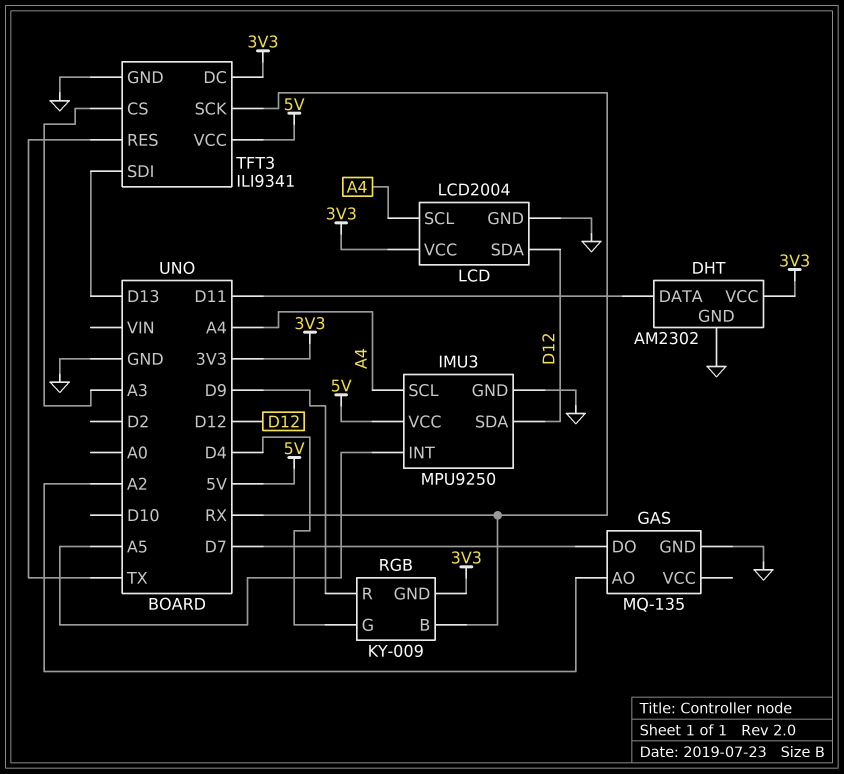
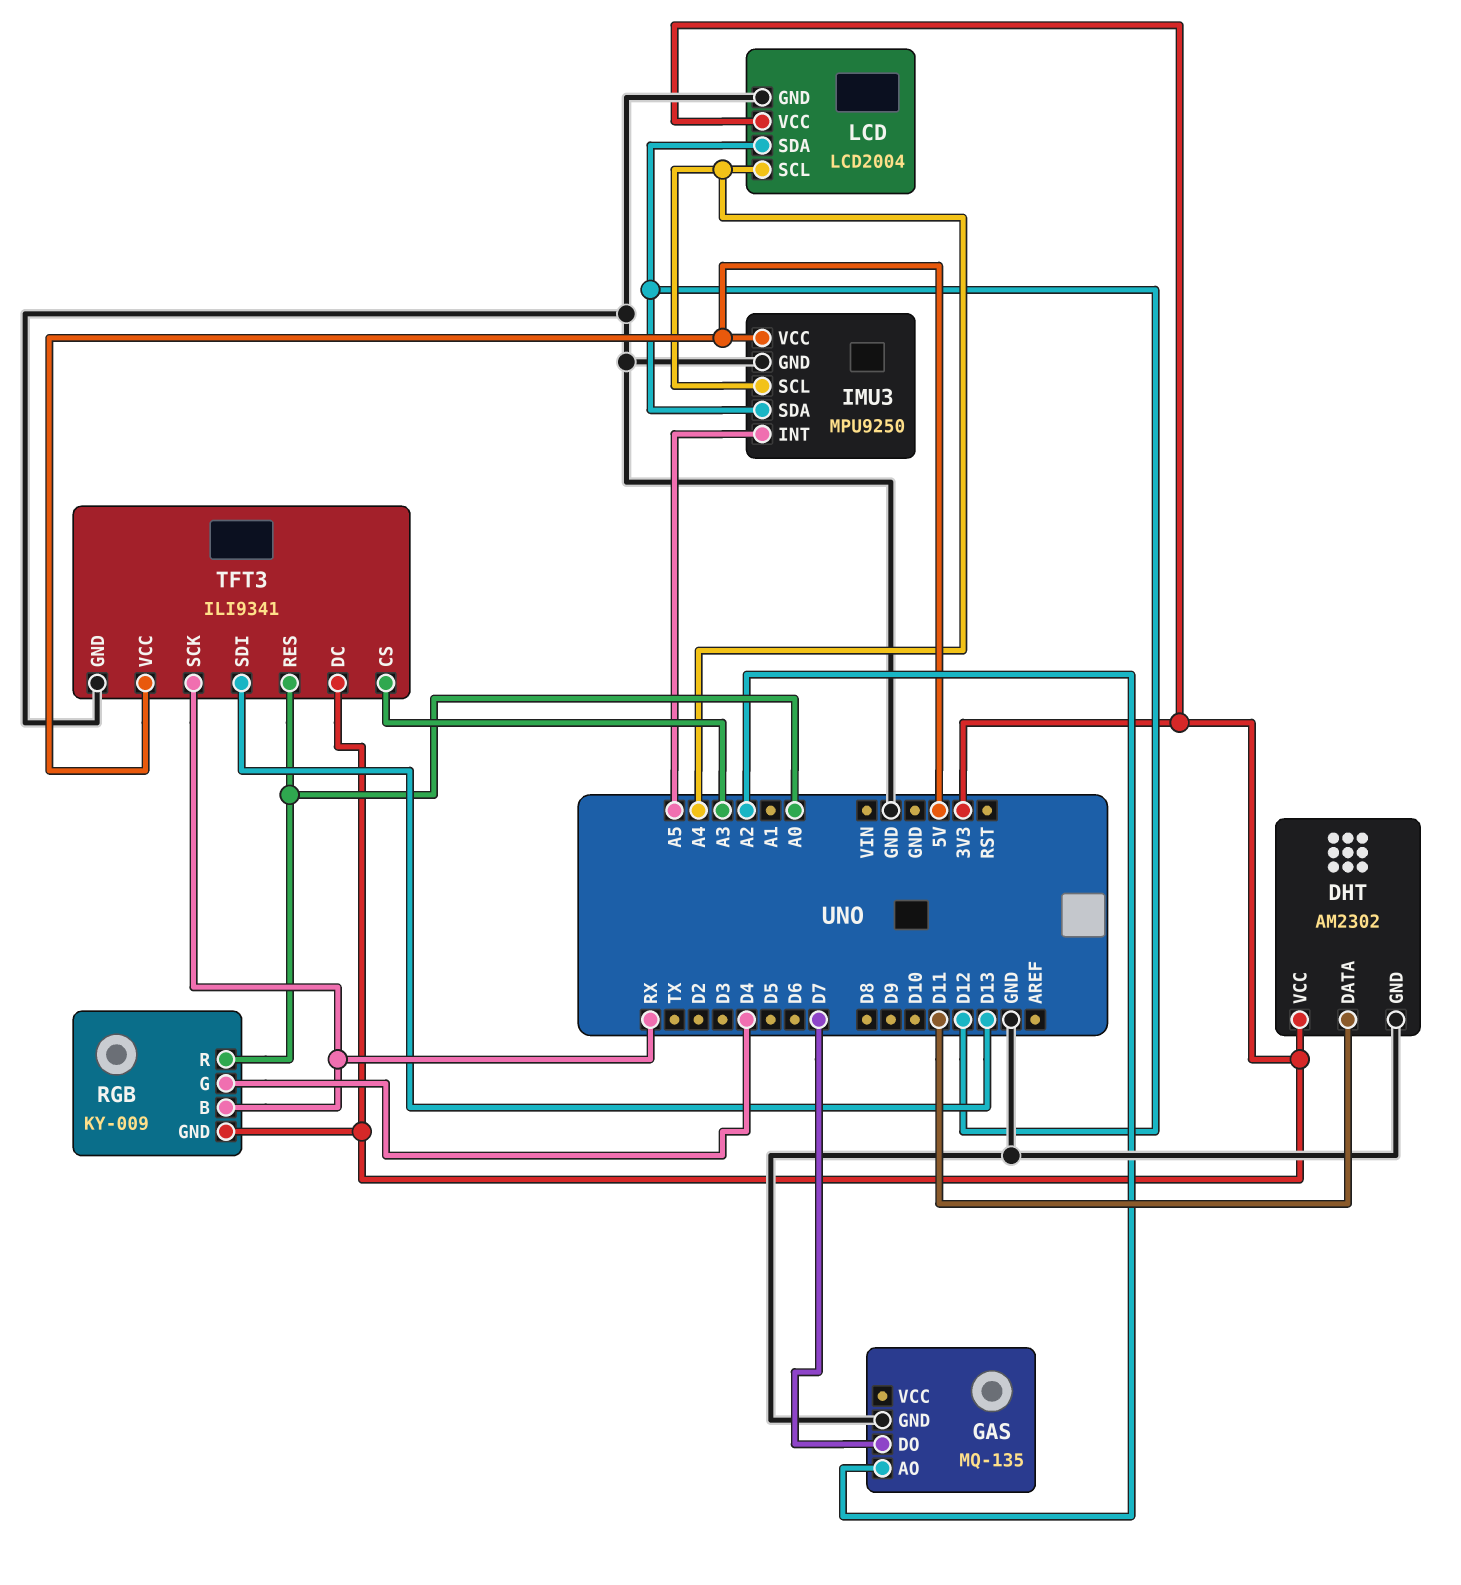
RGB pin R: D9 -> A0
TFT3 pin RES: TX -> A0

